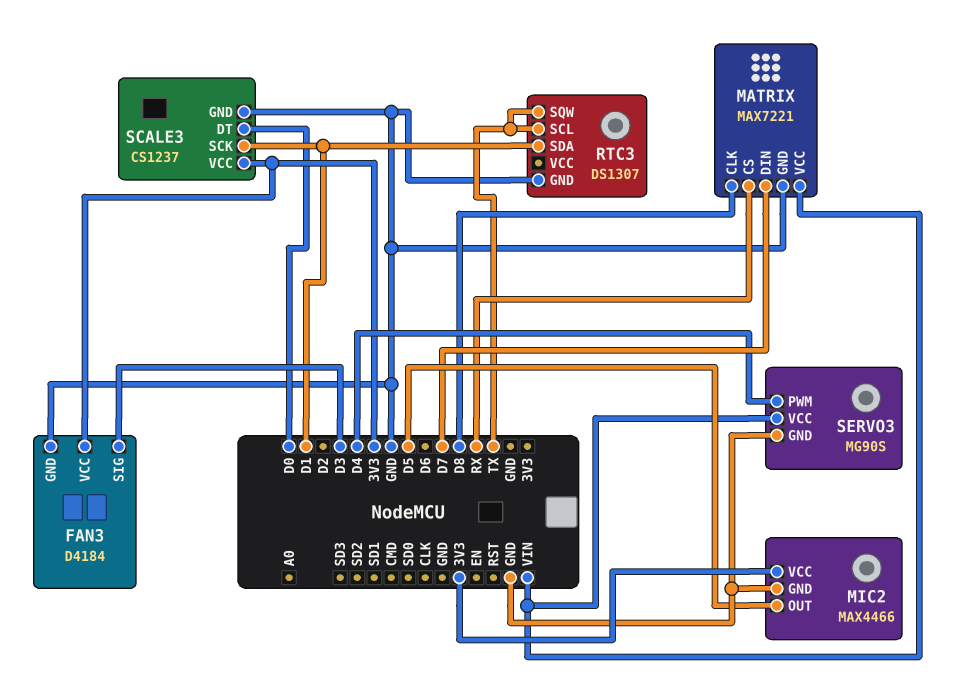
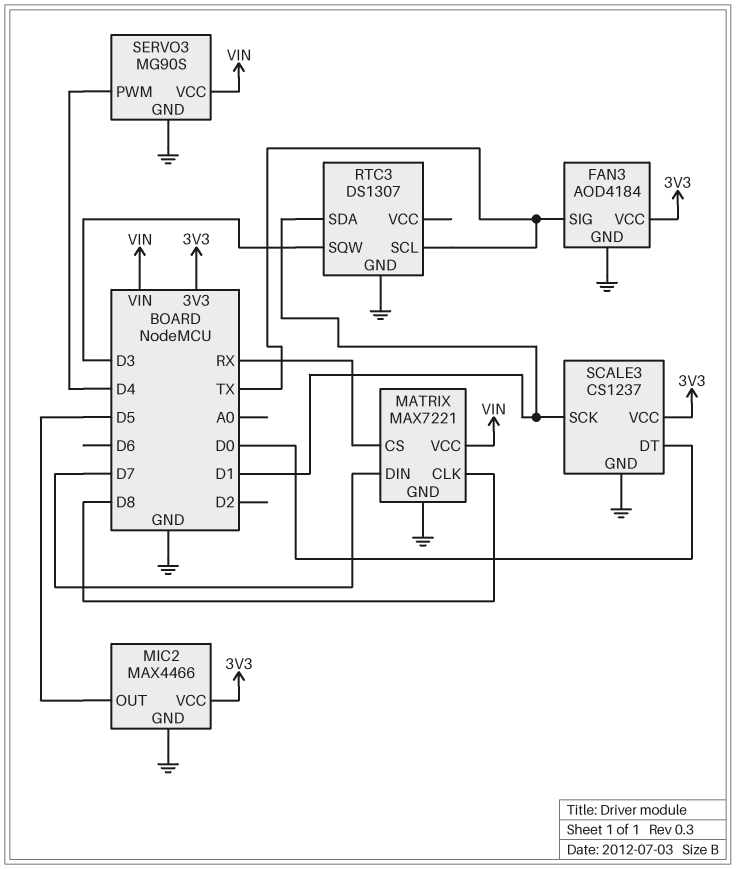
FAN3: D4184 -> AOD4184
FAN3 pin SIG: D3 -> TX
RTC3 pin SQW: TX -> D3

